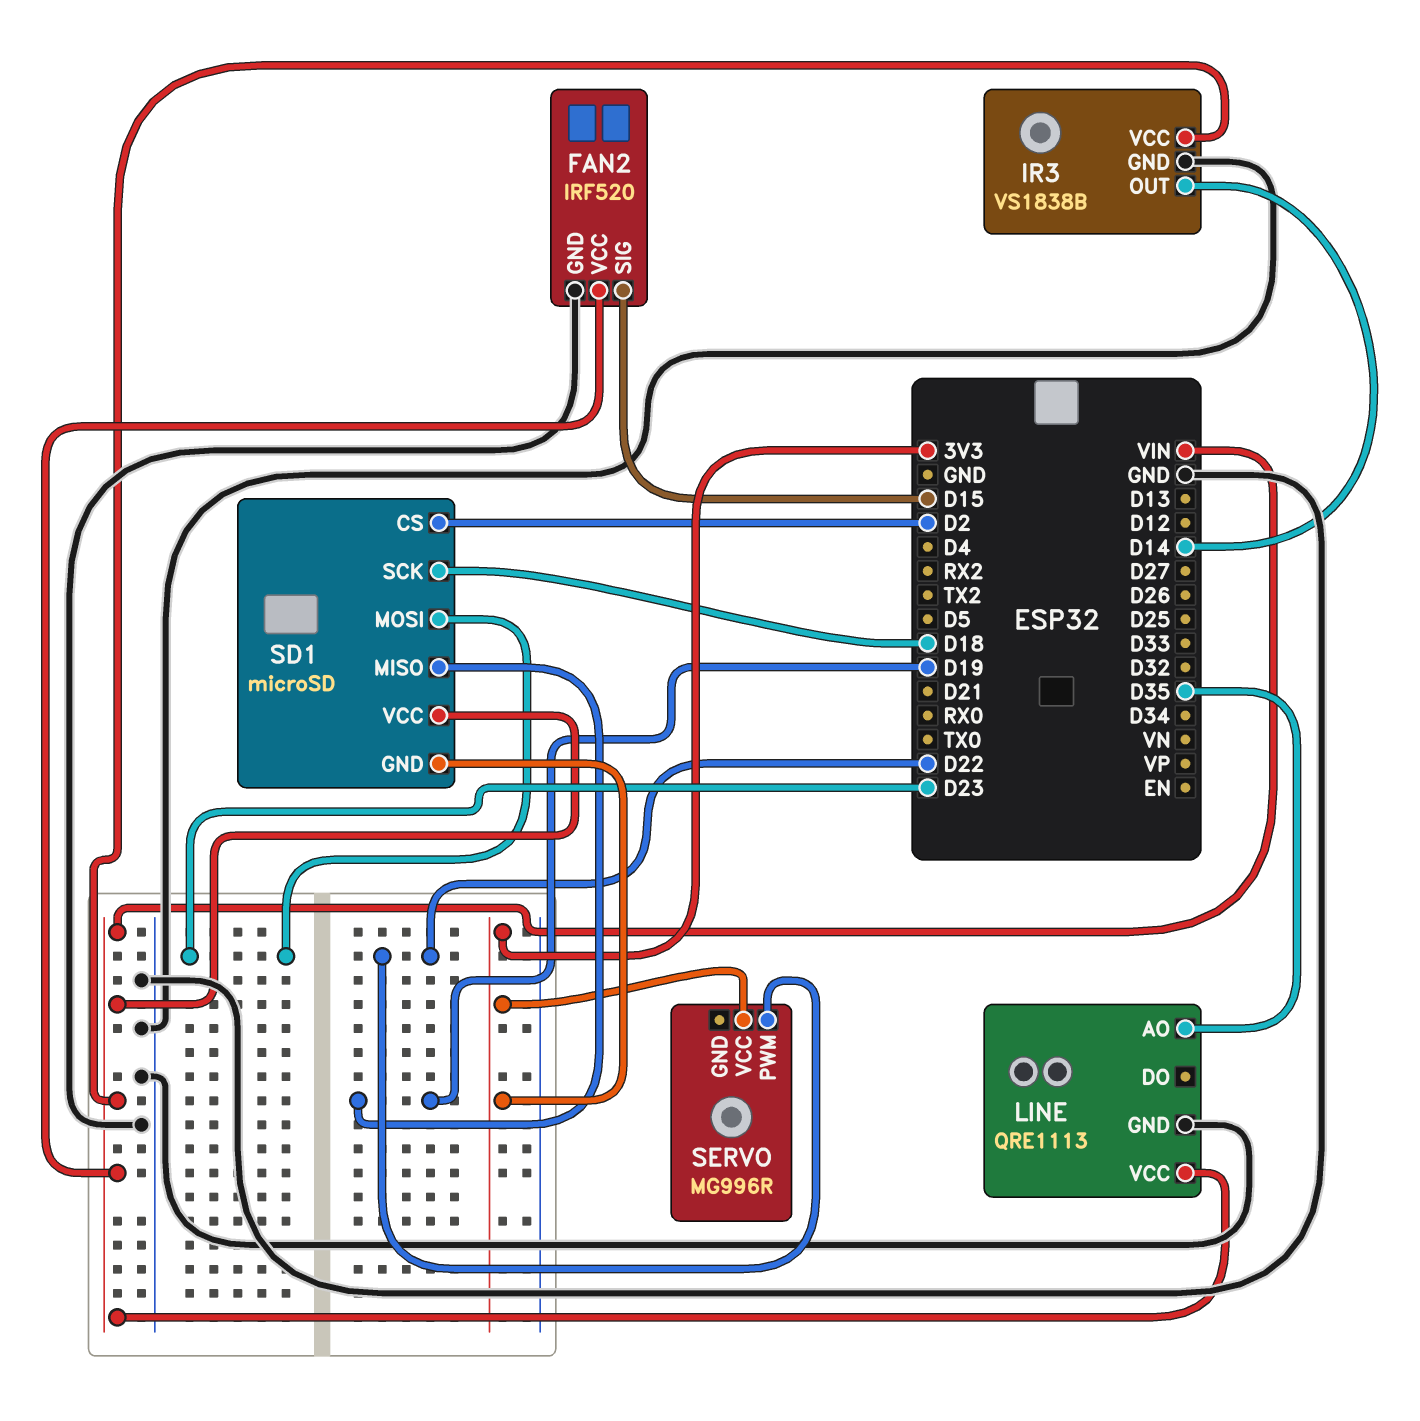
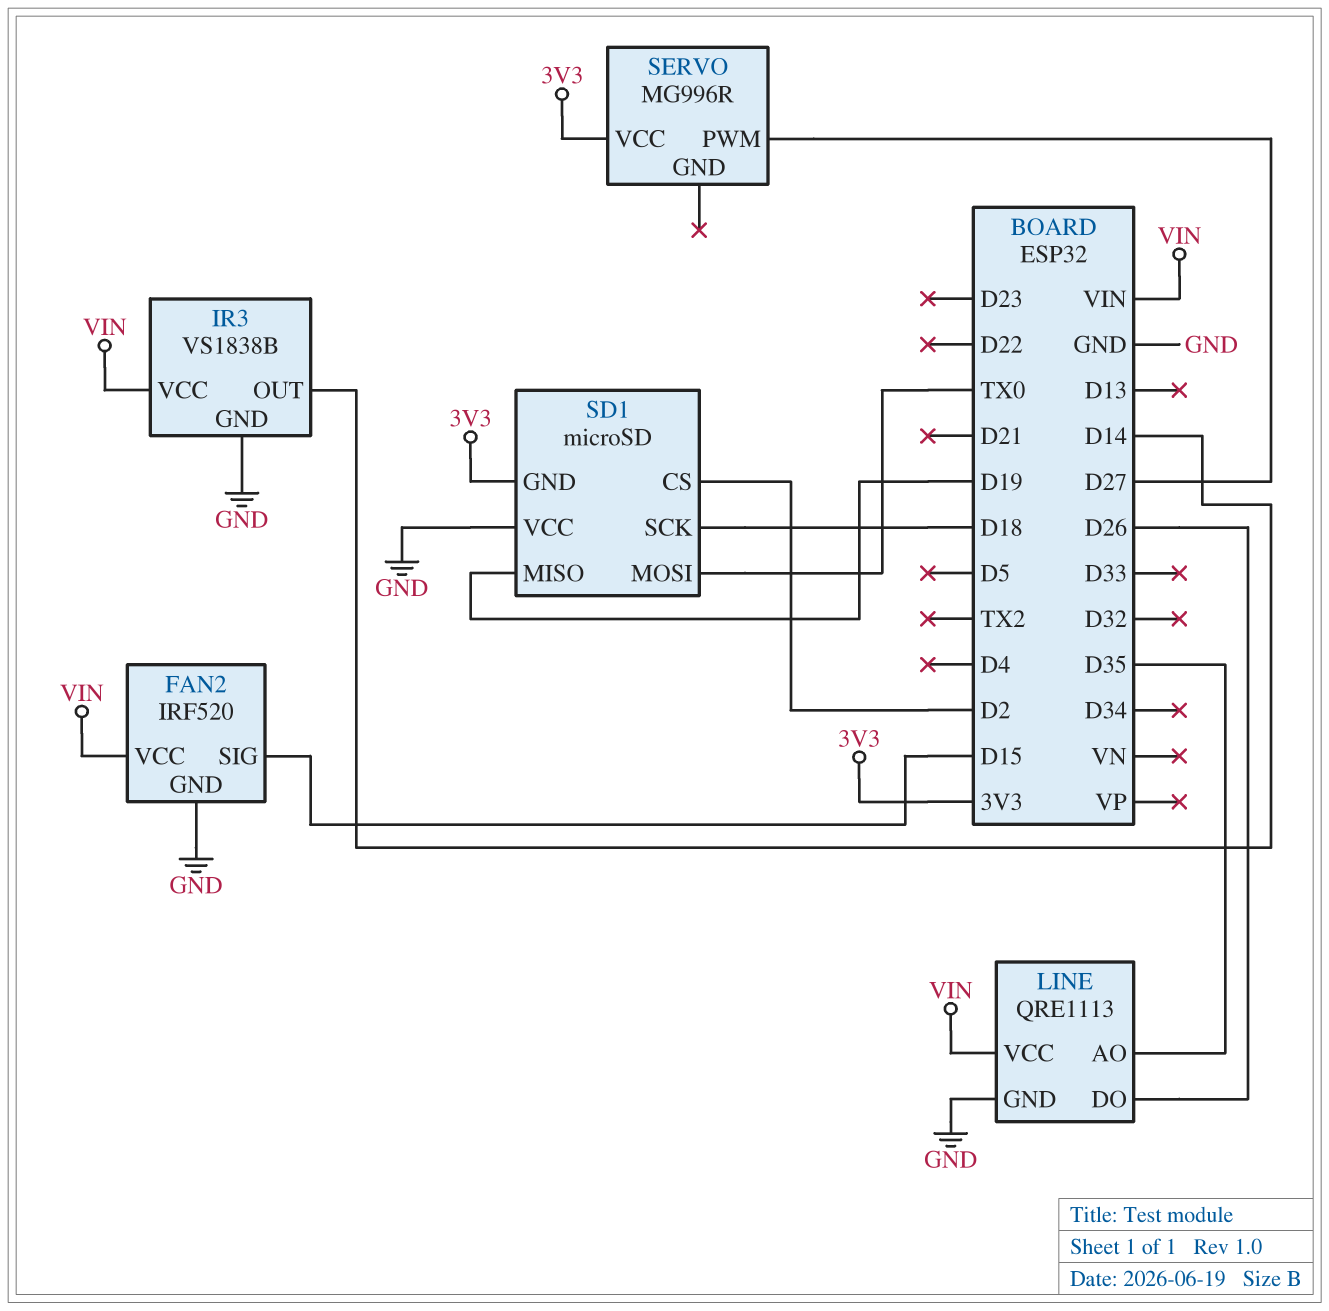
LINE pin DO: none -> D26
SD1 pin MOSI: D23 -> TX0
SD1 pin VCC: VIN -> GND
SERVO pin PWM: D22 -> D27

